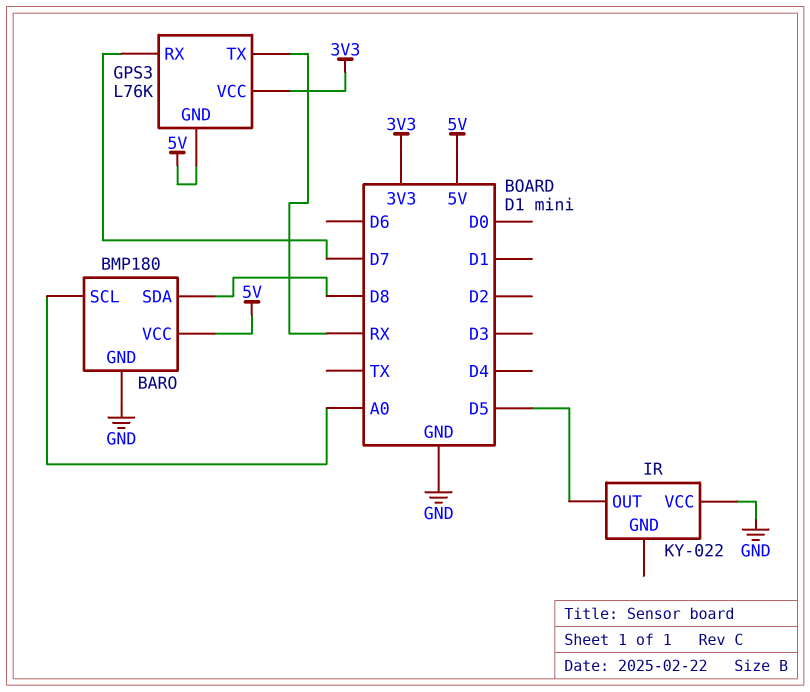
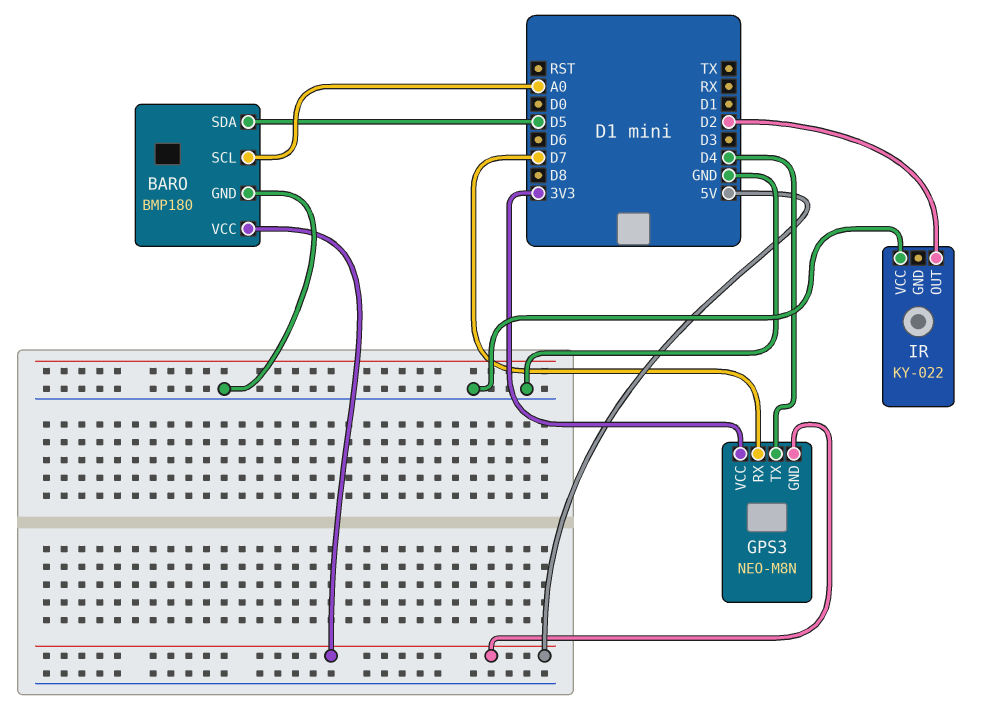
BARO pin SDA: D8 -> D5
GPS3: L76K -> NEO-M8N
GPS3 pin TX: RX -> D4
IR pin OUT: D5 -> D2

